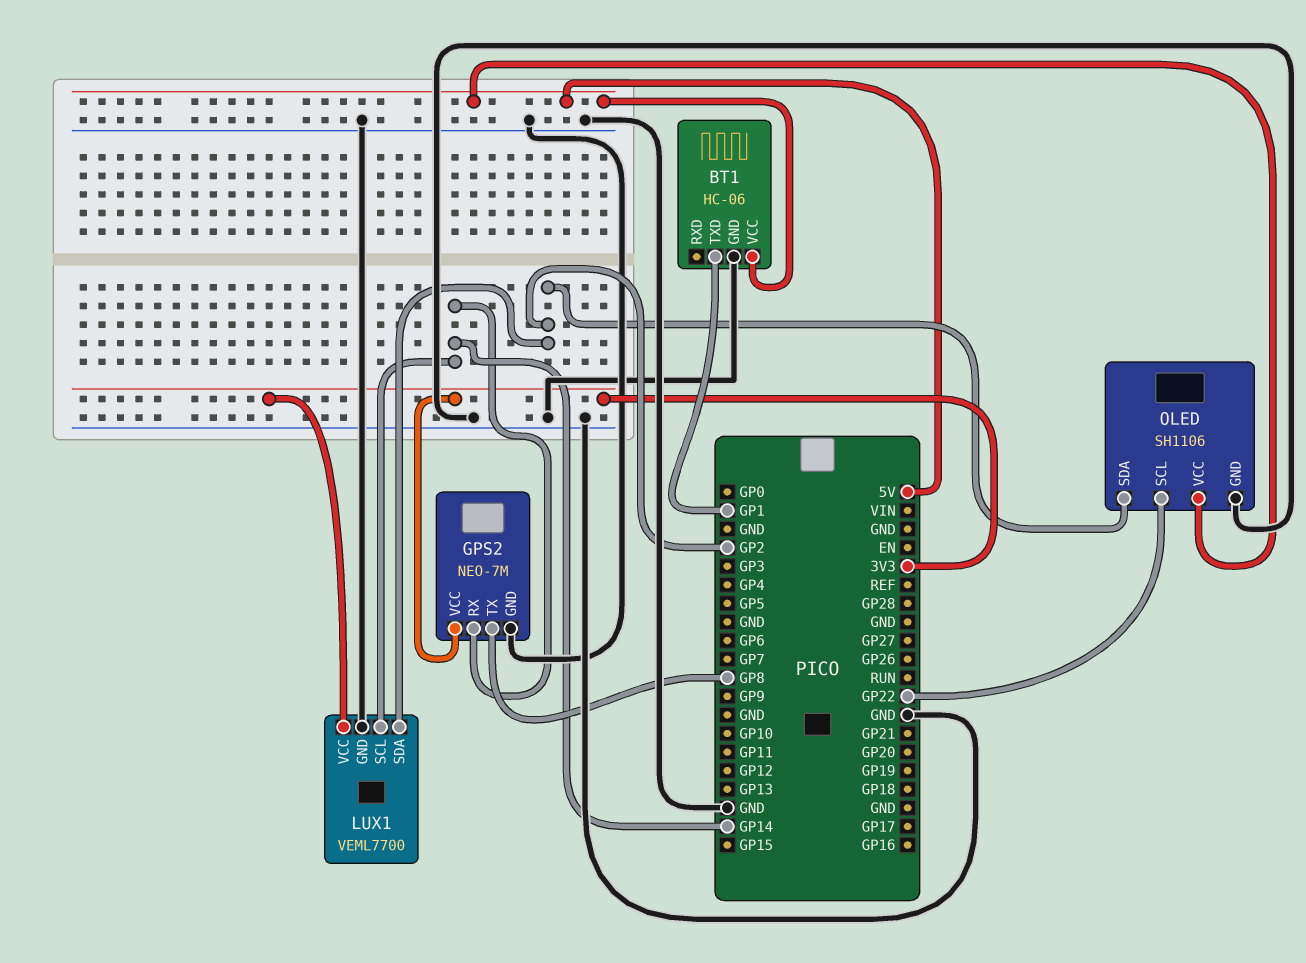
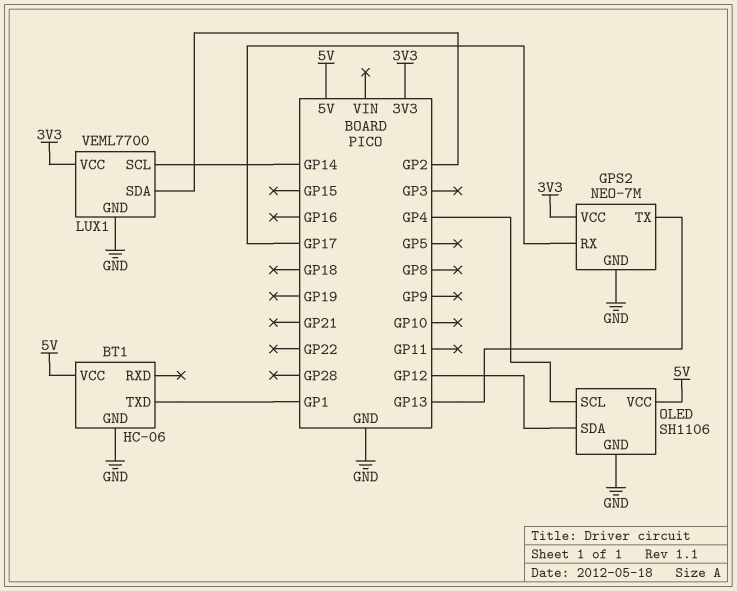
GPS2 pin RX: GP14 -> GP17
GPS2 pin TX: GP8 -> GP13
OLED pin SCL: GP22 -> GP4
OLED pin SDA: GP2 -> GP12

